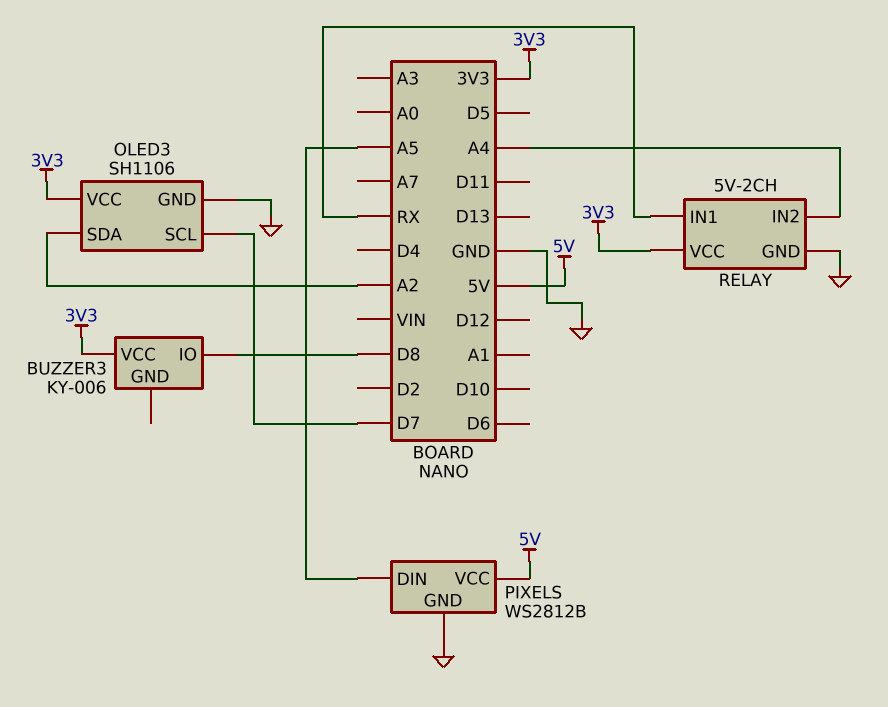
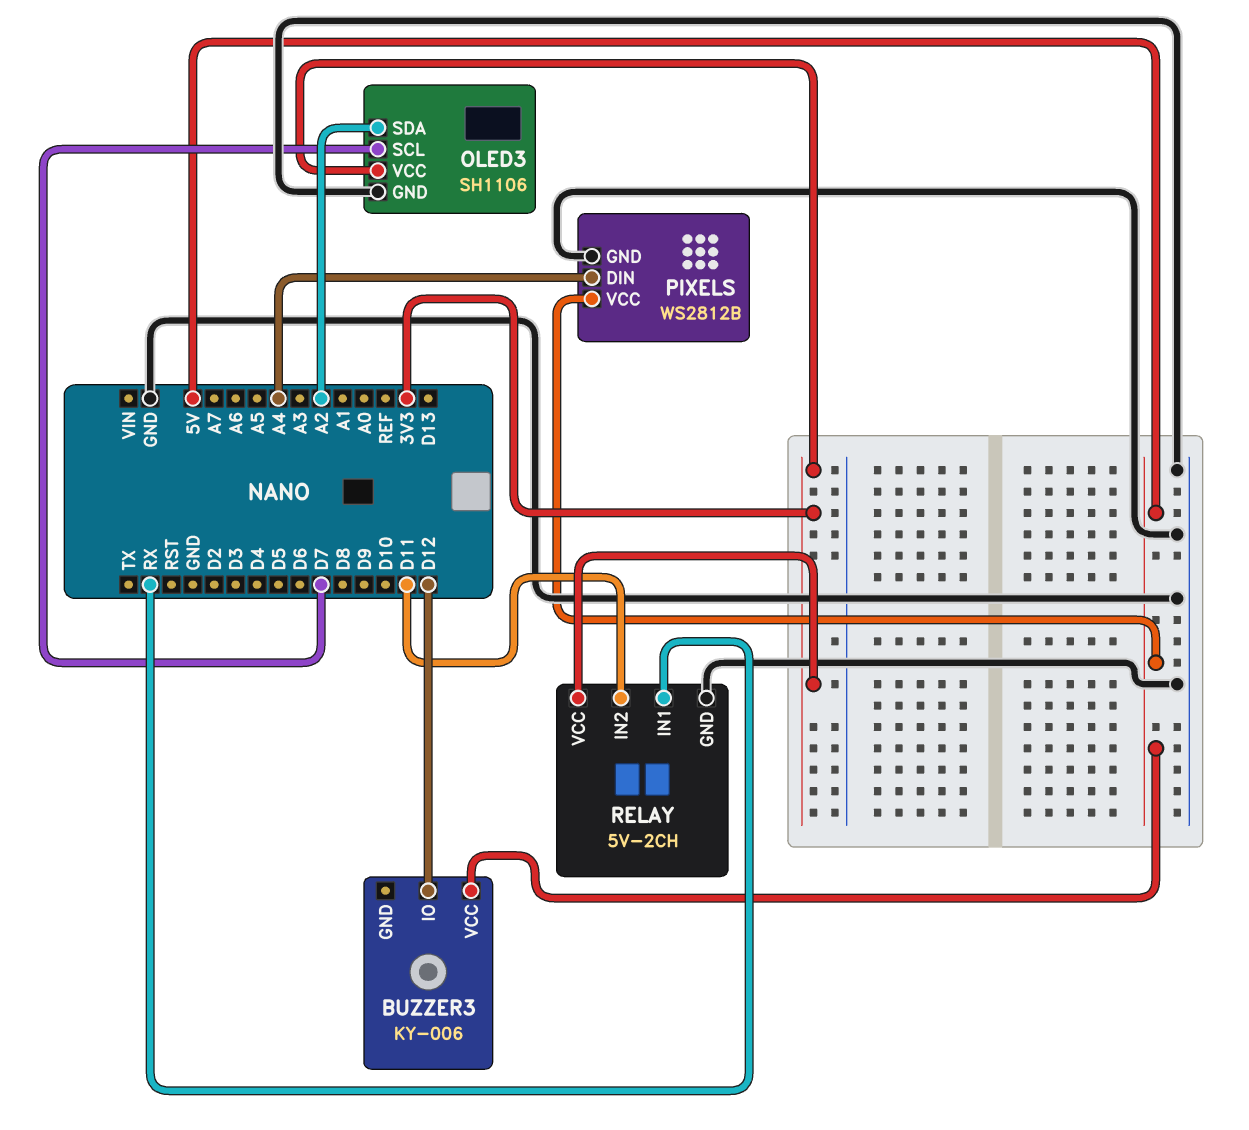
BUZZER3 pin IO: D8 -> D12
BUZZER3 pin VCC: 3V3 -> 5V
PIXELS pin DIN: A5 -> A4
RELAY pin IN2: A4 -> D11

